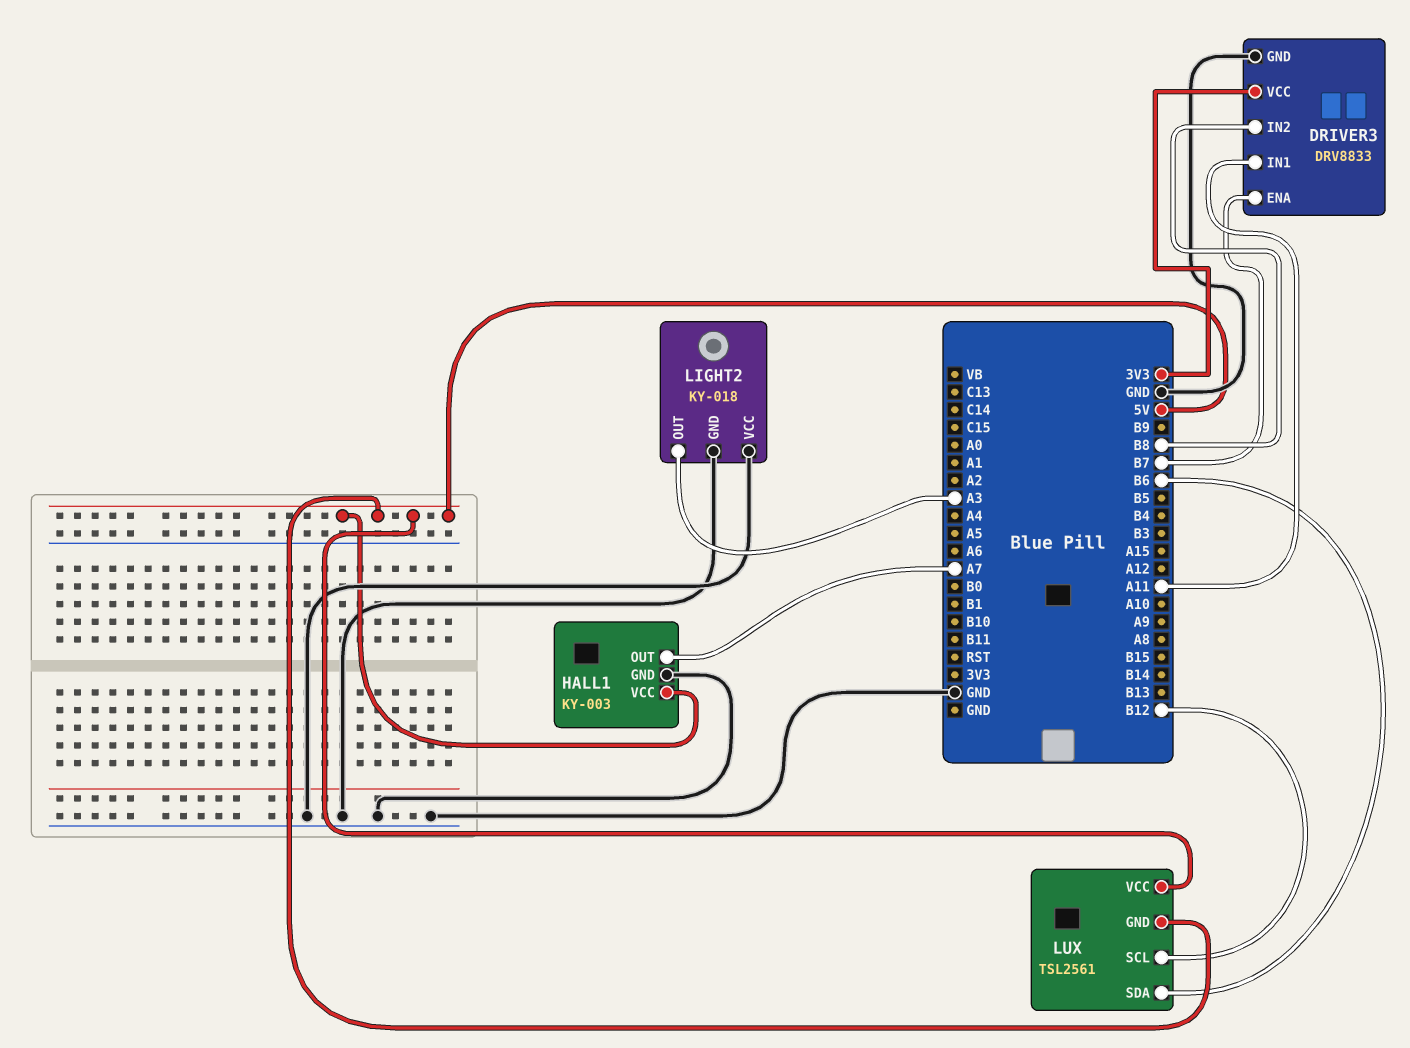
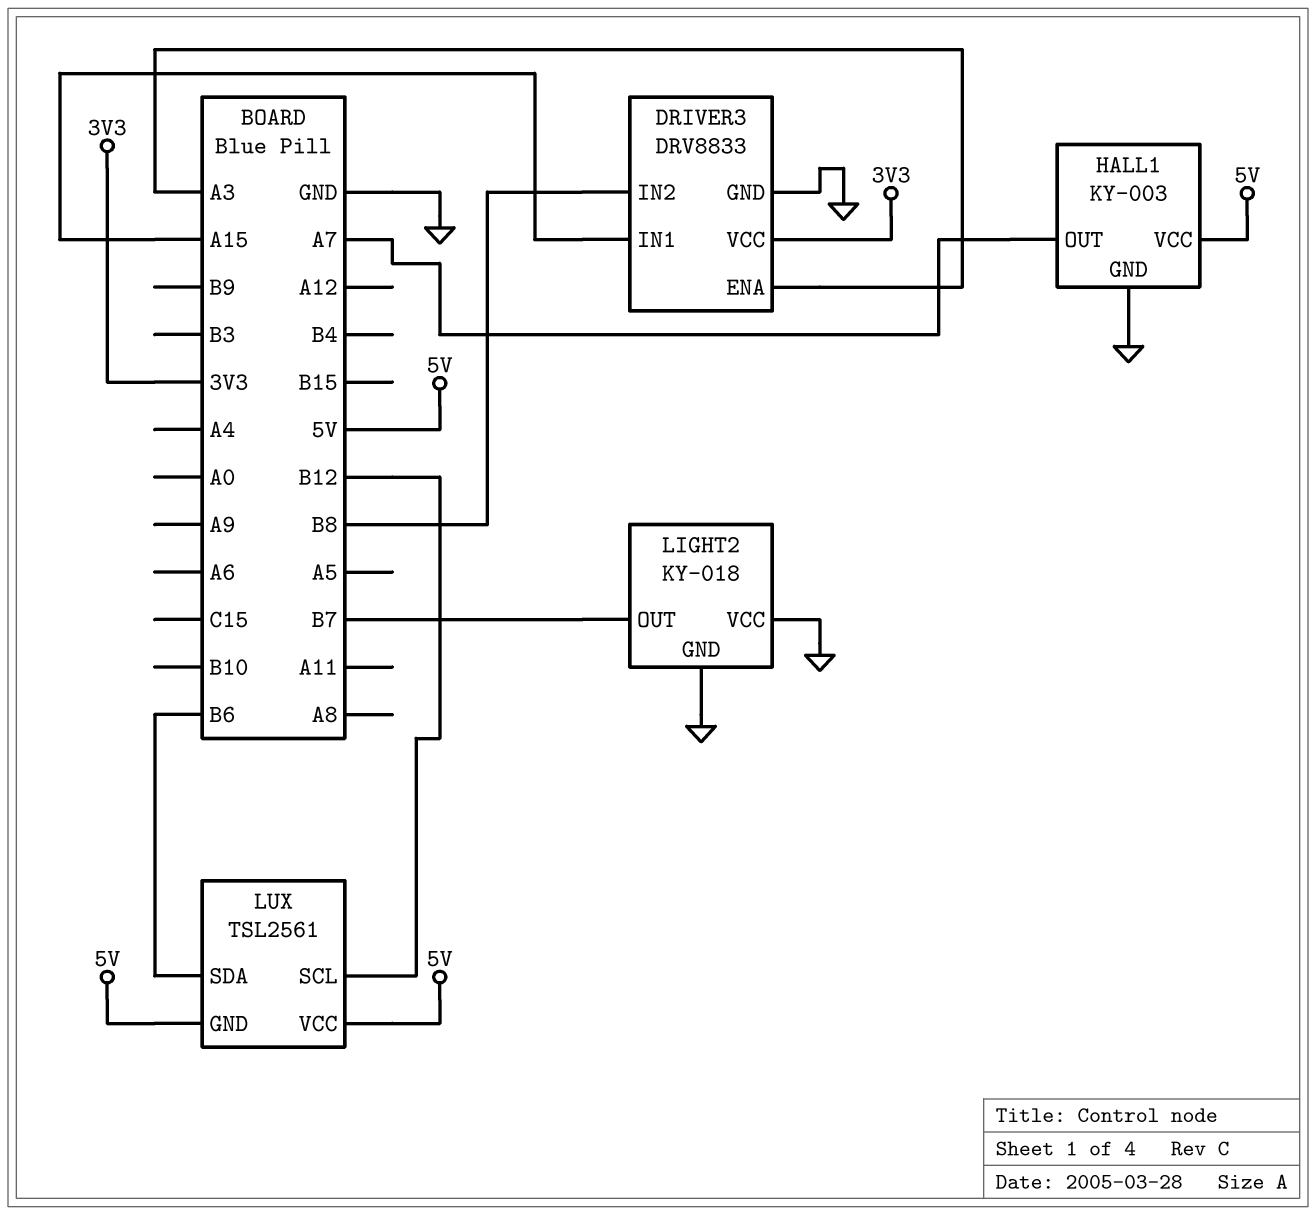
DRIVER3 pin ENA: B7 -> A3
DRIVER3 pin IN1: A11 -> A15
LIGHT2 pin OUT: A3 -> B7

